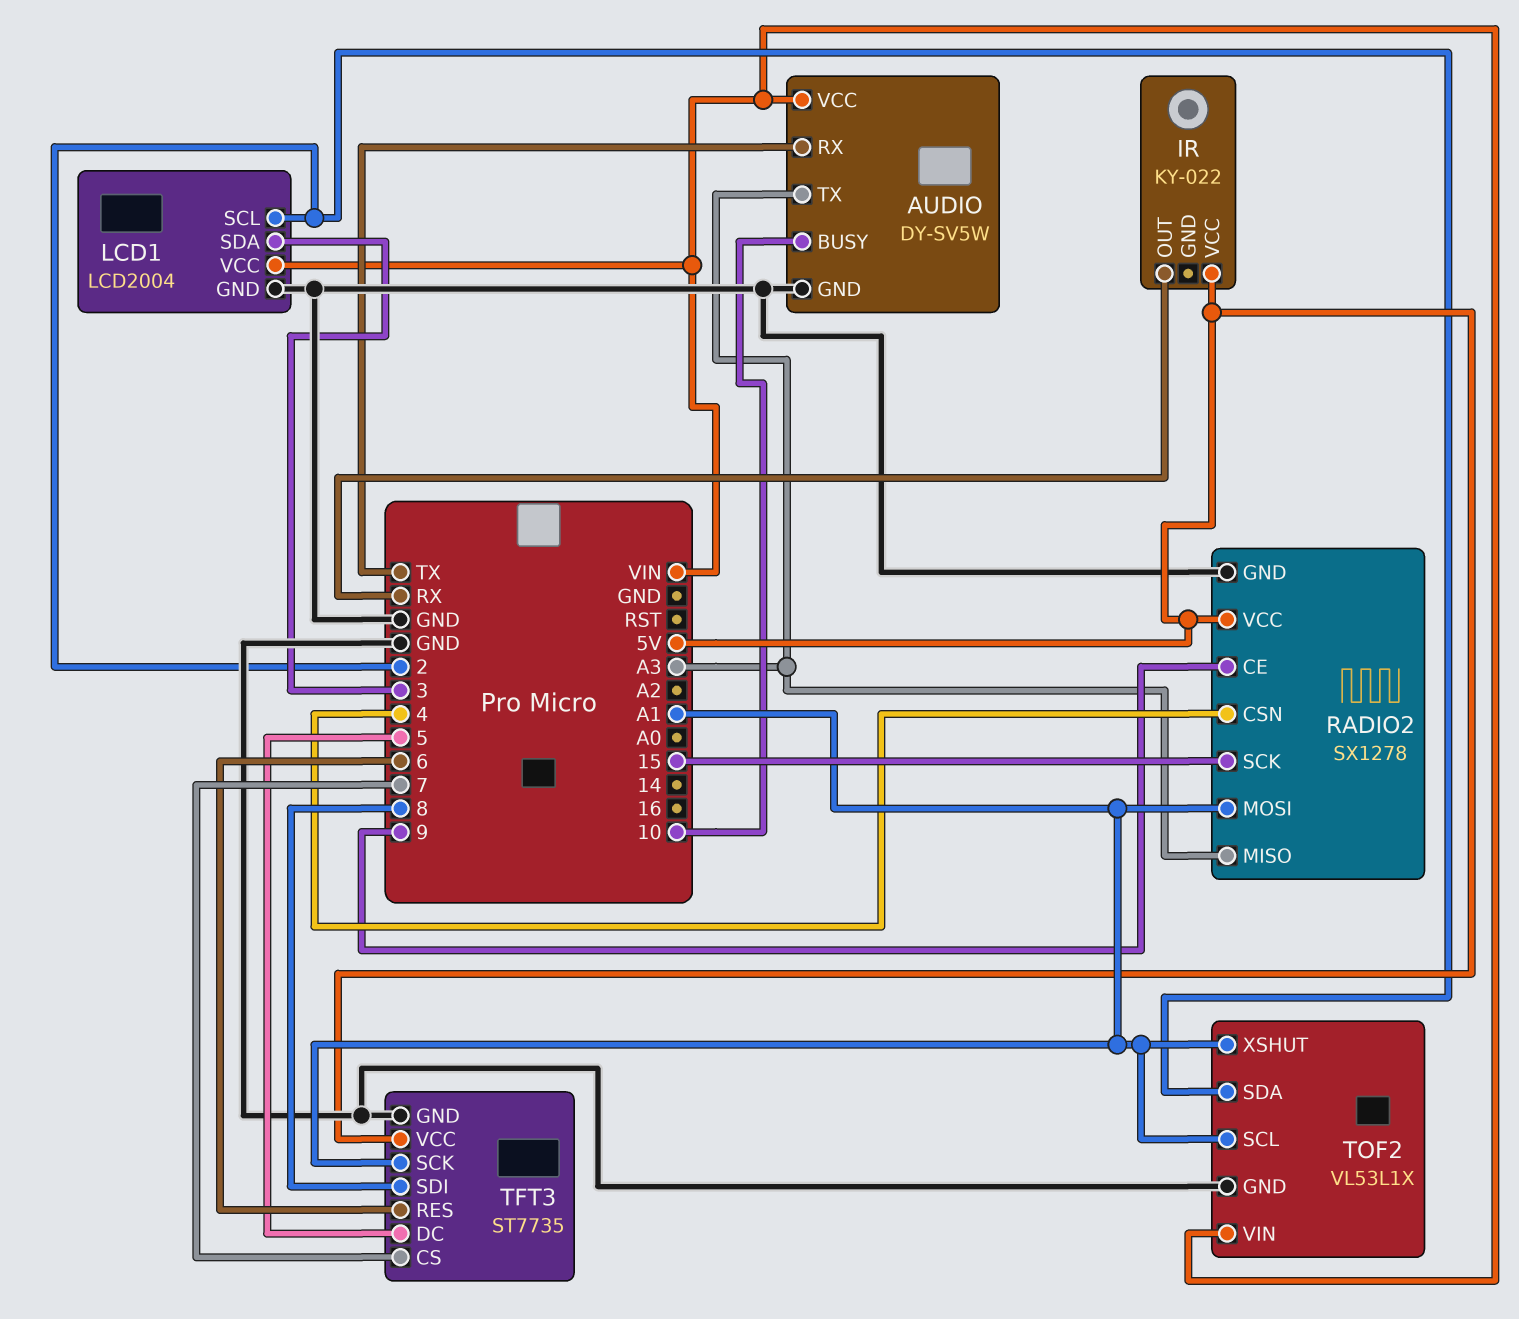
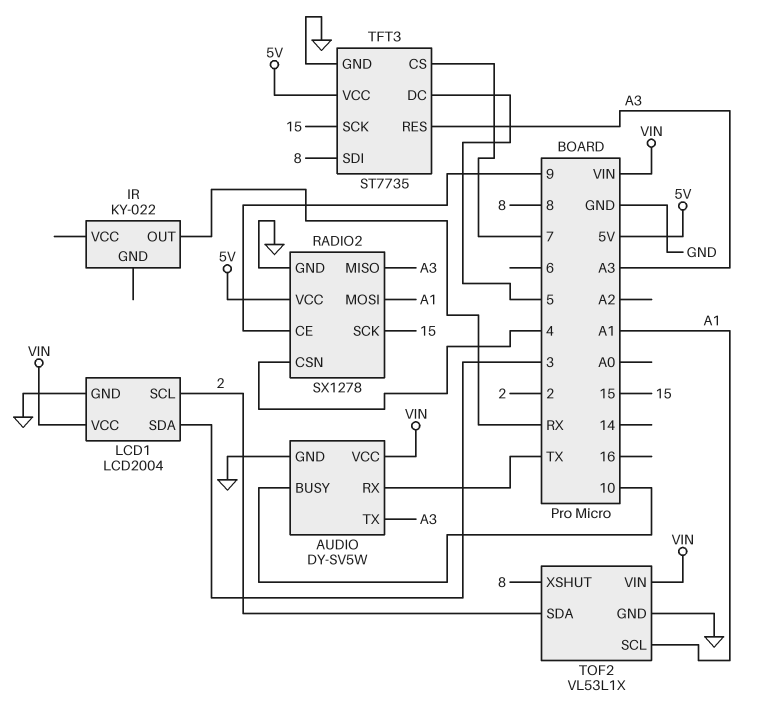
IR pin VCC: 5V -> none
TFT3 pin RES: 6 -> A3
TFT3 pin SCK: A1 -> 15
TOF2 pin XSHUT: A1 -> 8

